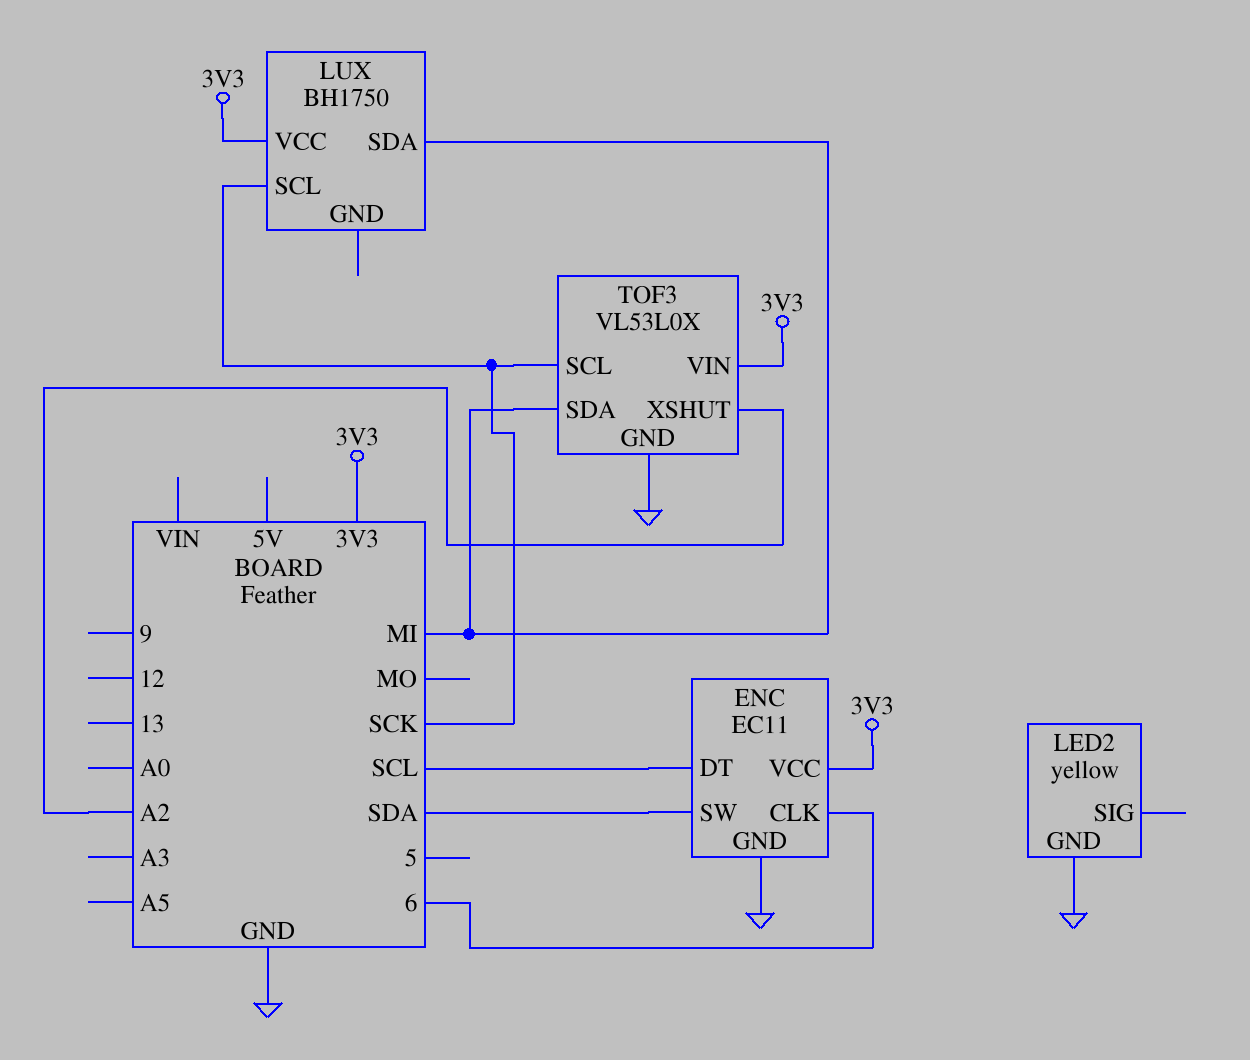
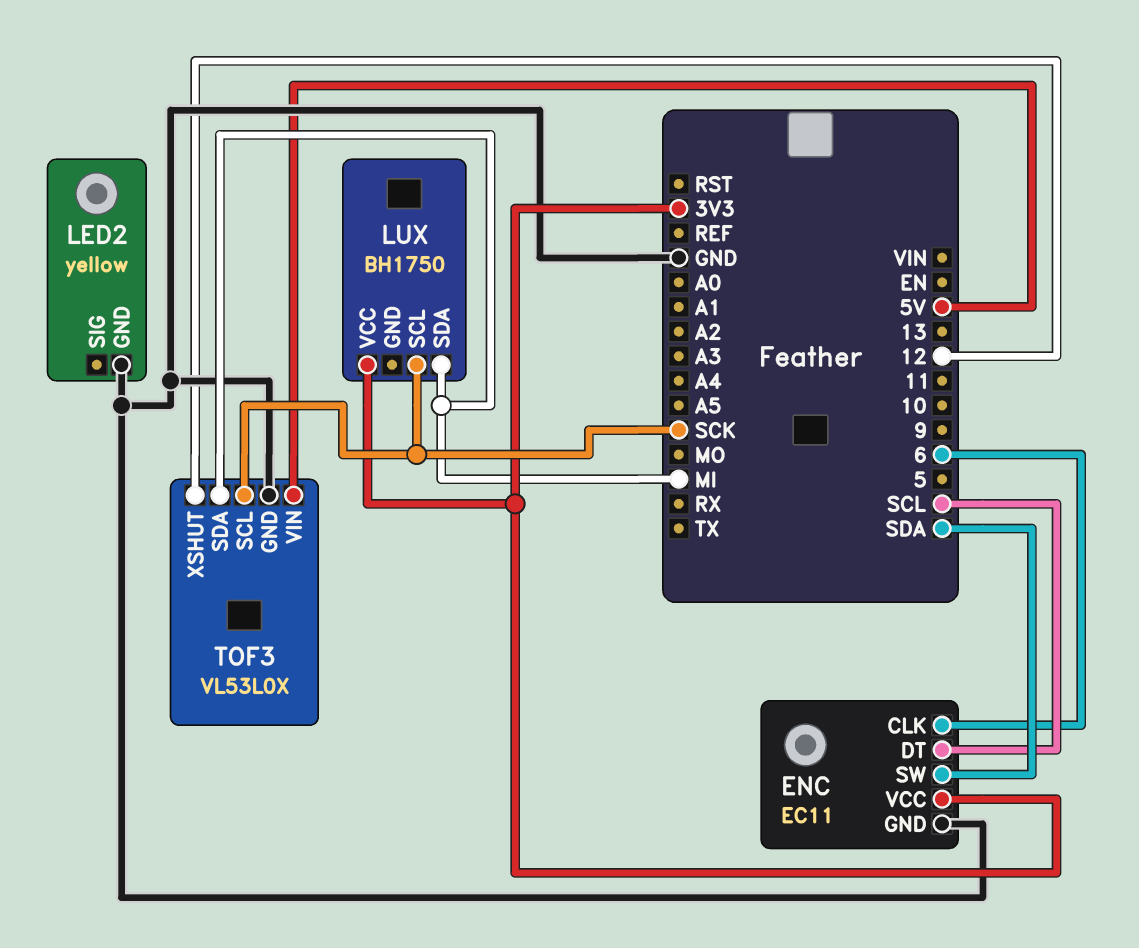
TOF3 pin VIN: 3V3 -> 5V
TOF3 pin XSHUT: A2 -> 12

